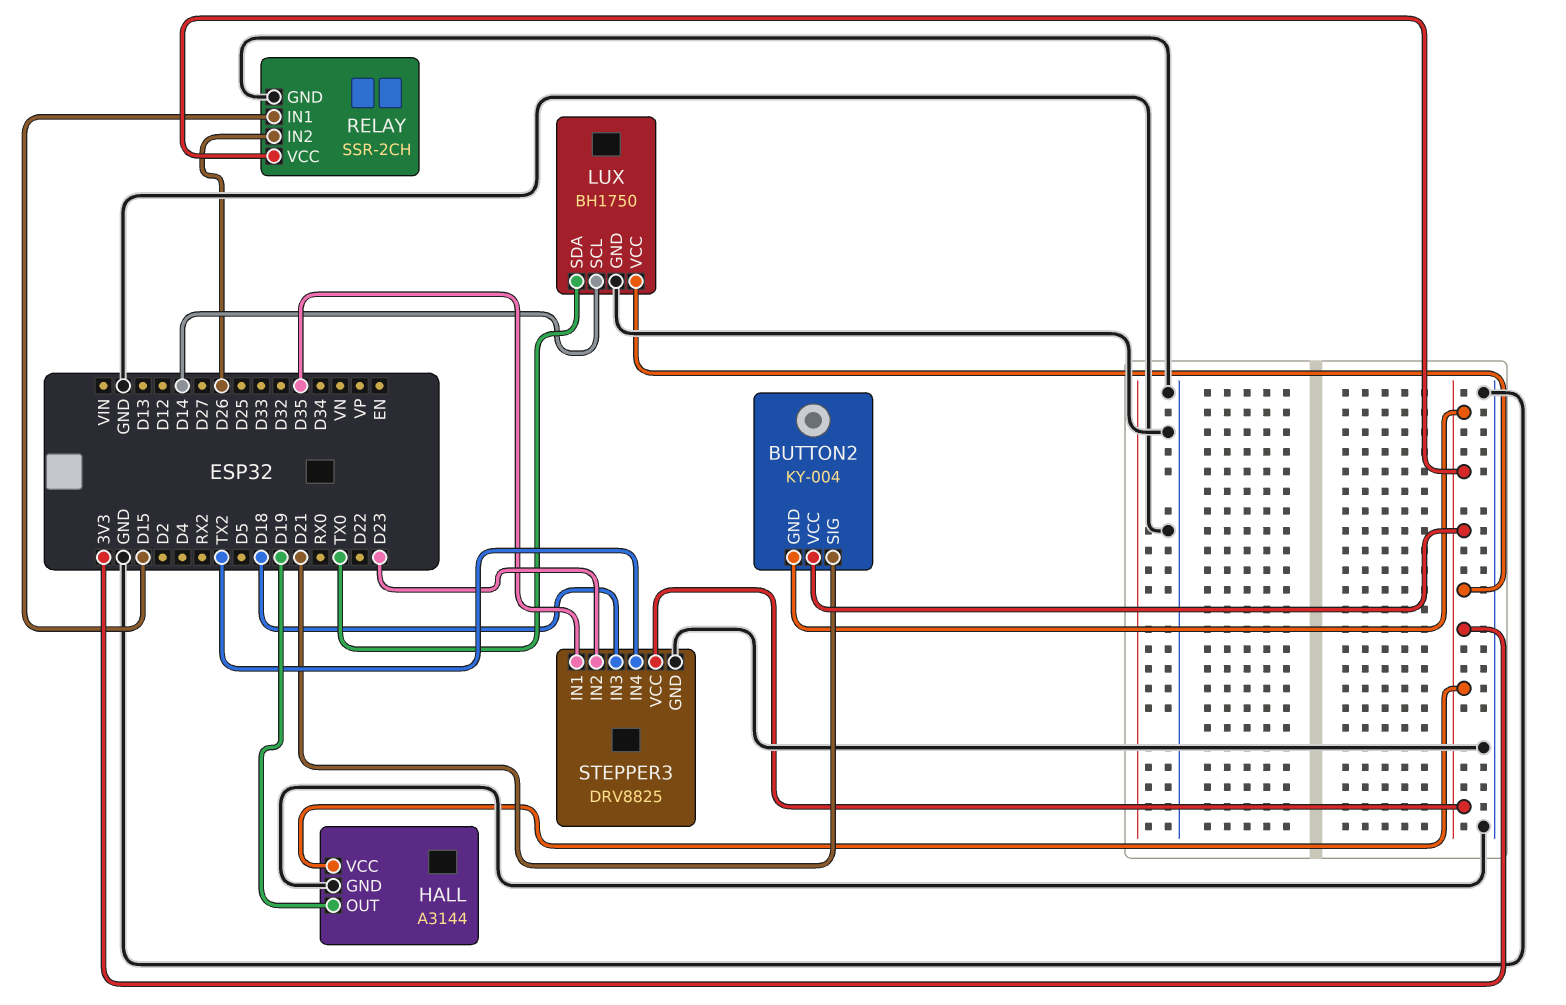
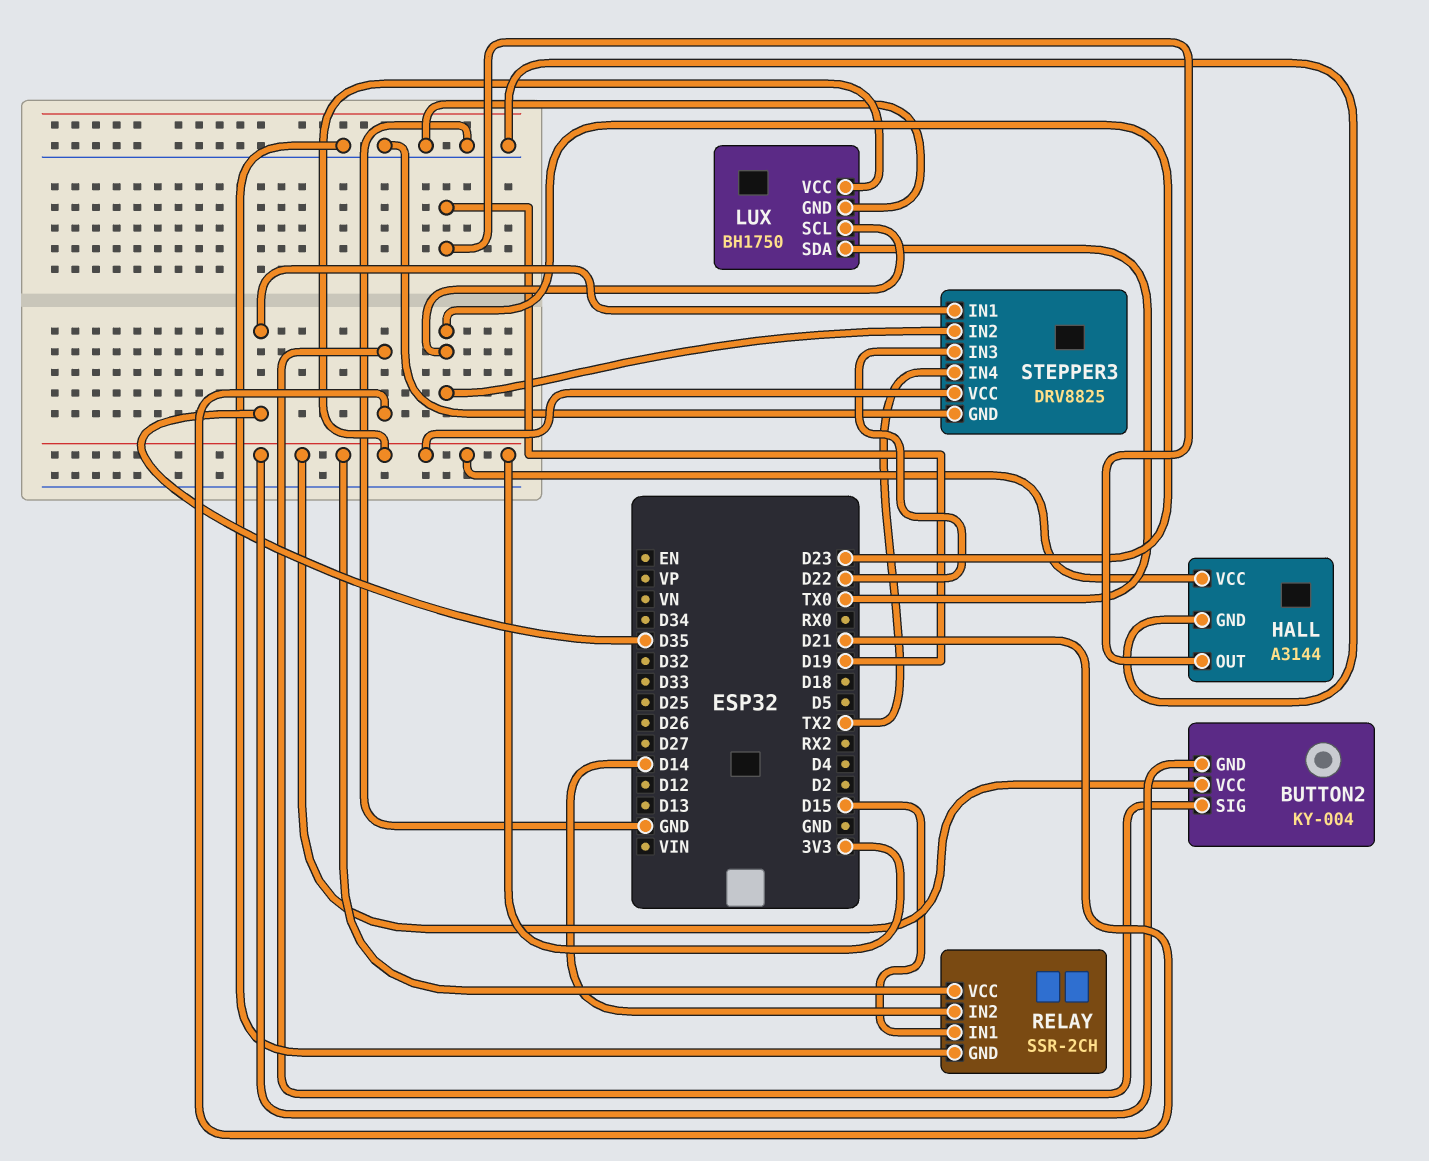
LUX pin SCL: D14 -> D23
RELAY pin IN2: D26 -> D14
STEPPER3 pin IN3: D18 -> D22

